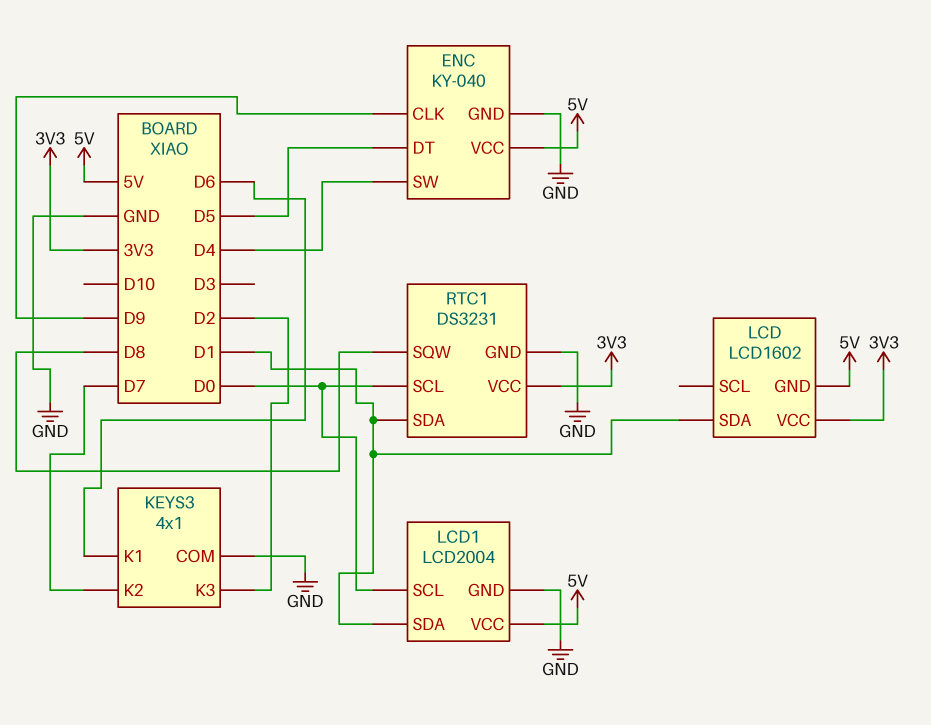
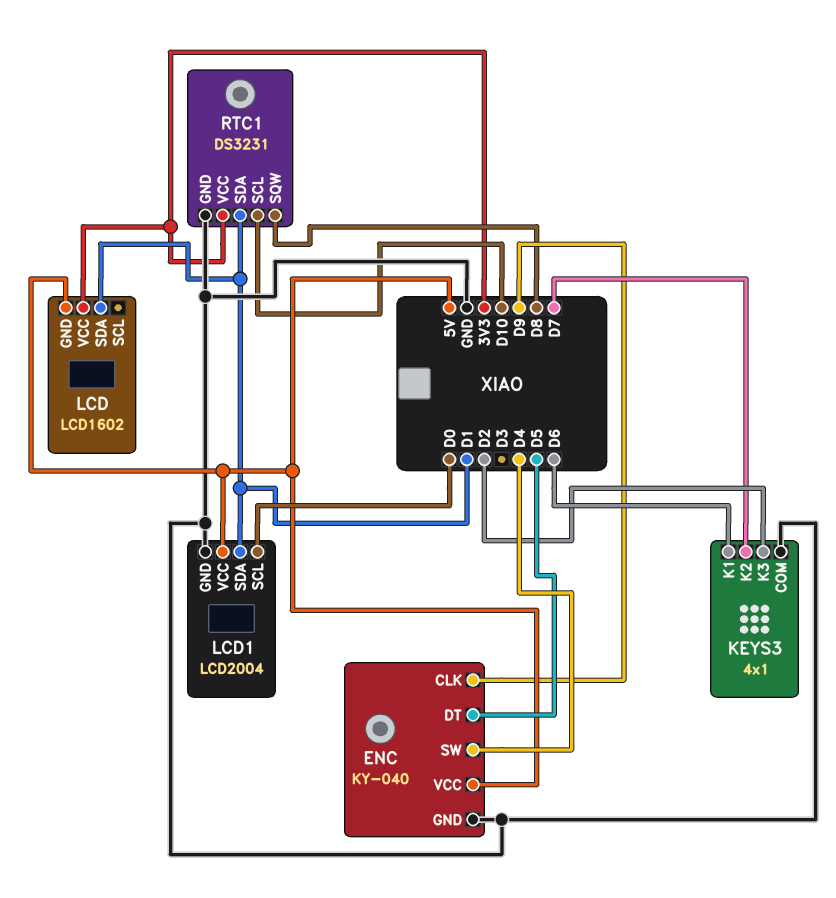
RTC1 pin SCL: D0 -> D10

